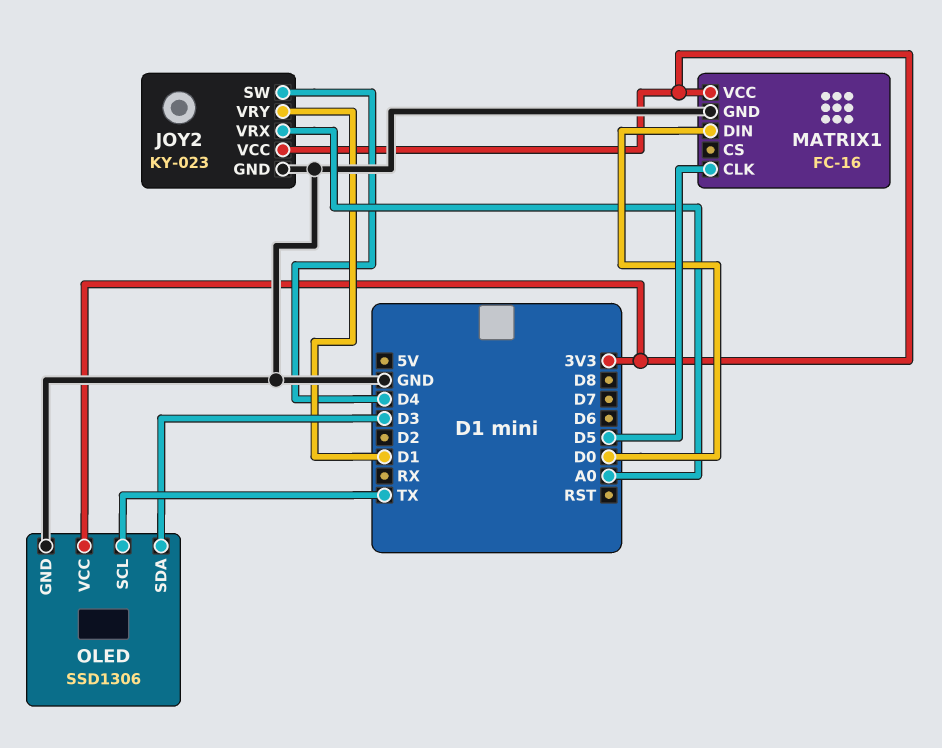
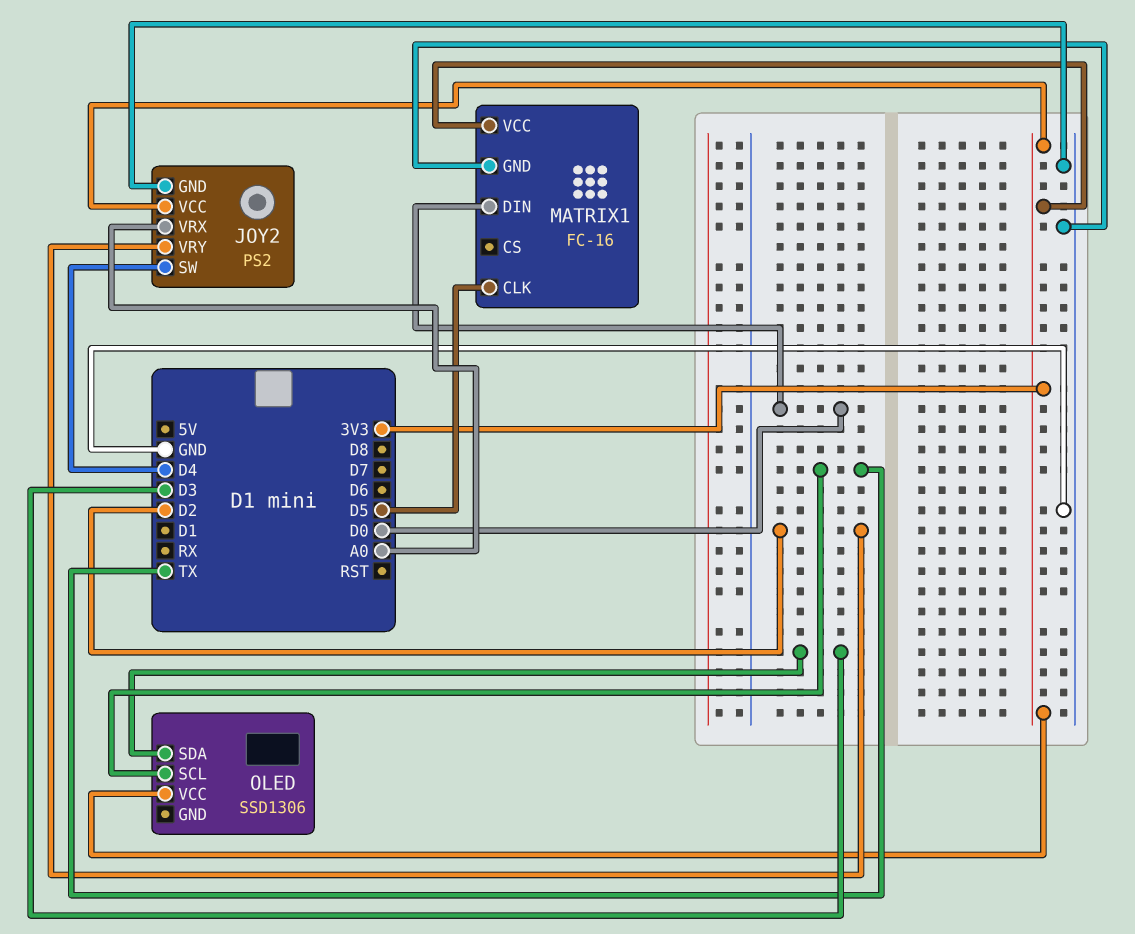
JOY2: KY-023 -> PS2
JOY2 pin VRY: D1 -> D2
OLED pin GND: GND -> none

